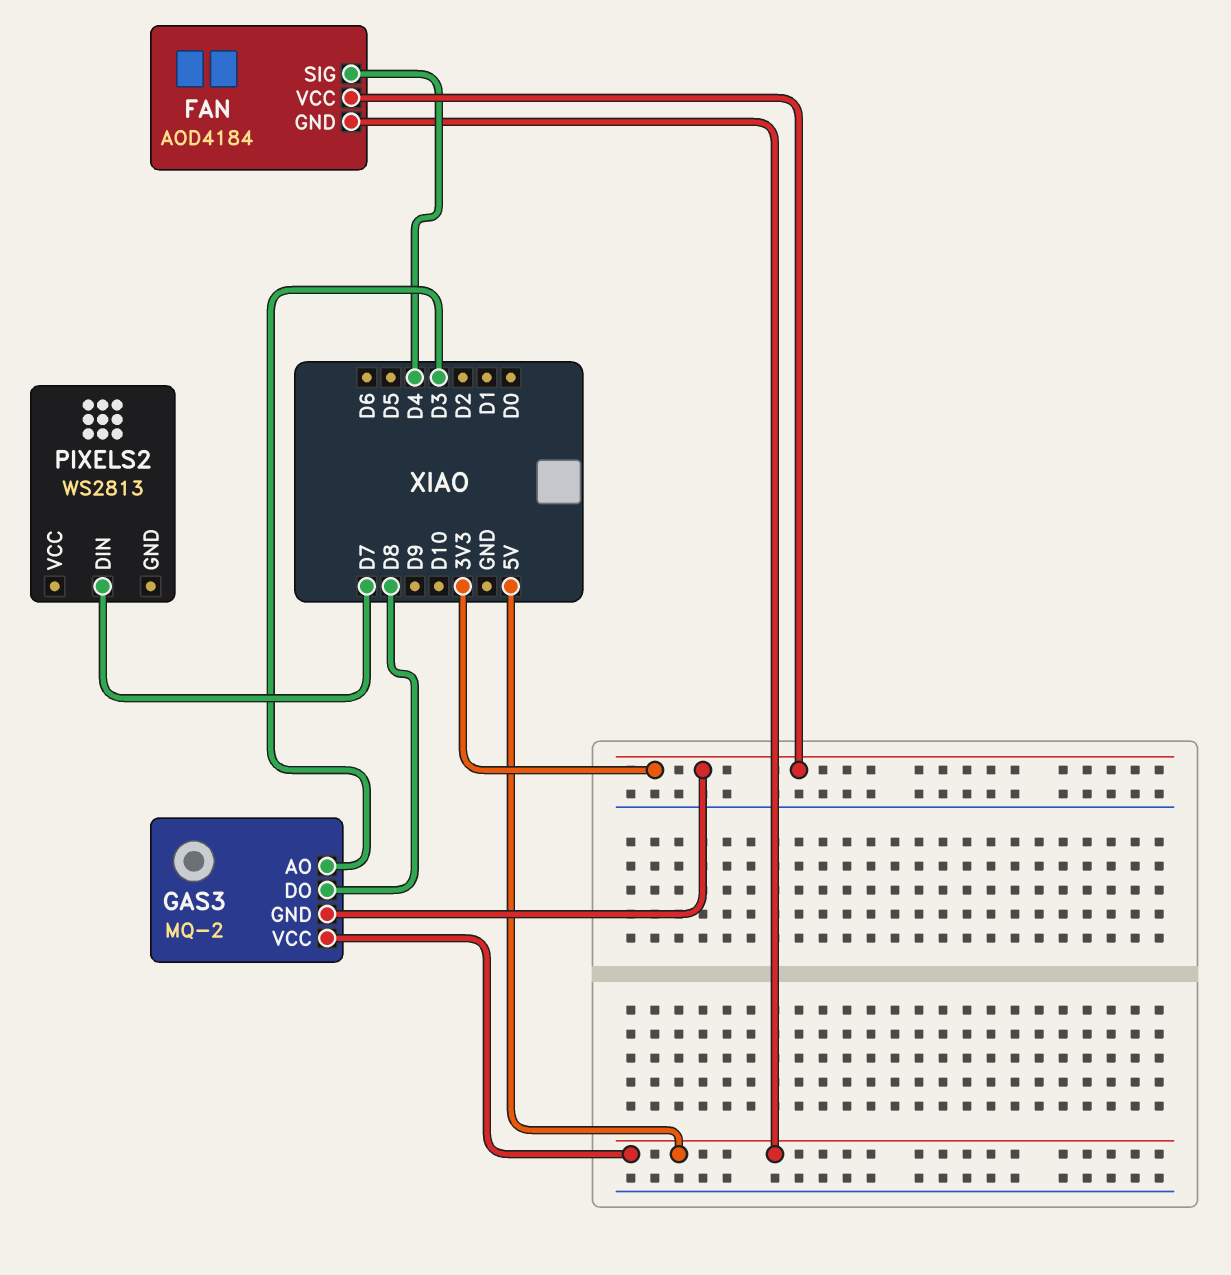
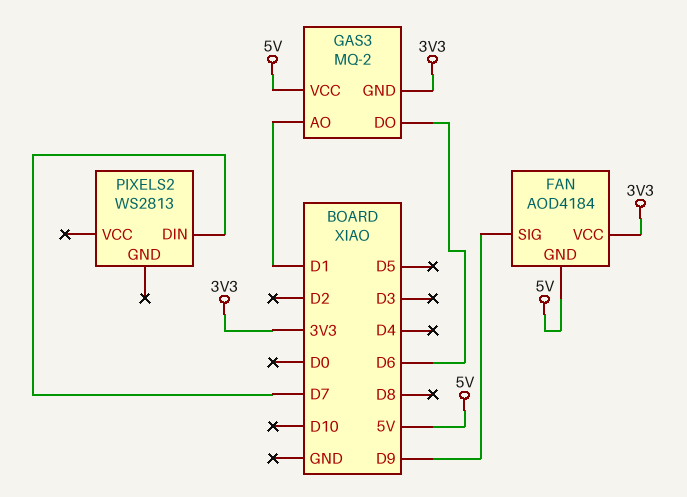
FAN pin SIG: D4 -> D9
GAS3 pin AO: D3 -> D1
GAS3 pin DO: D8 -> D6

